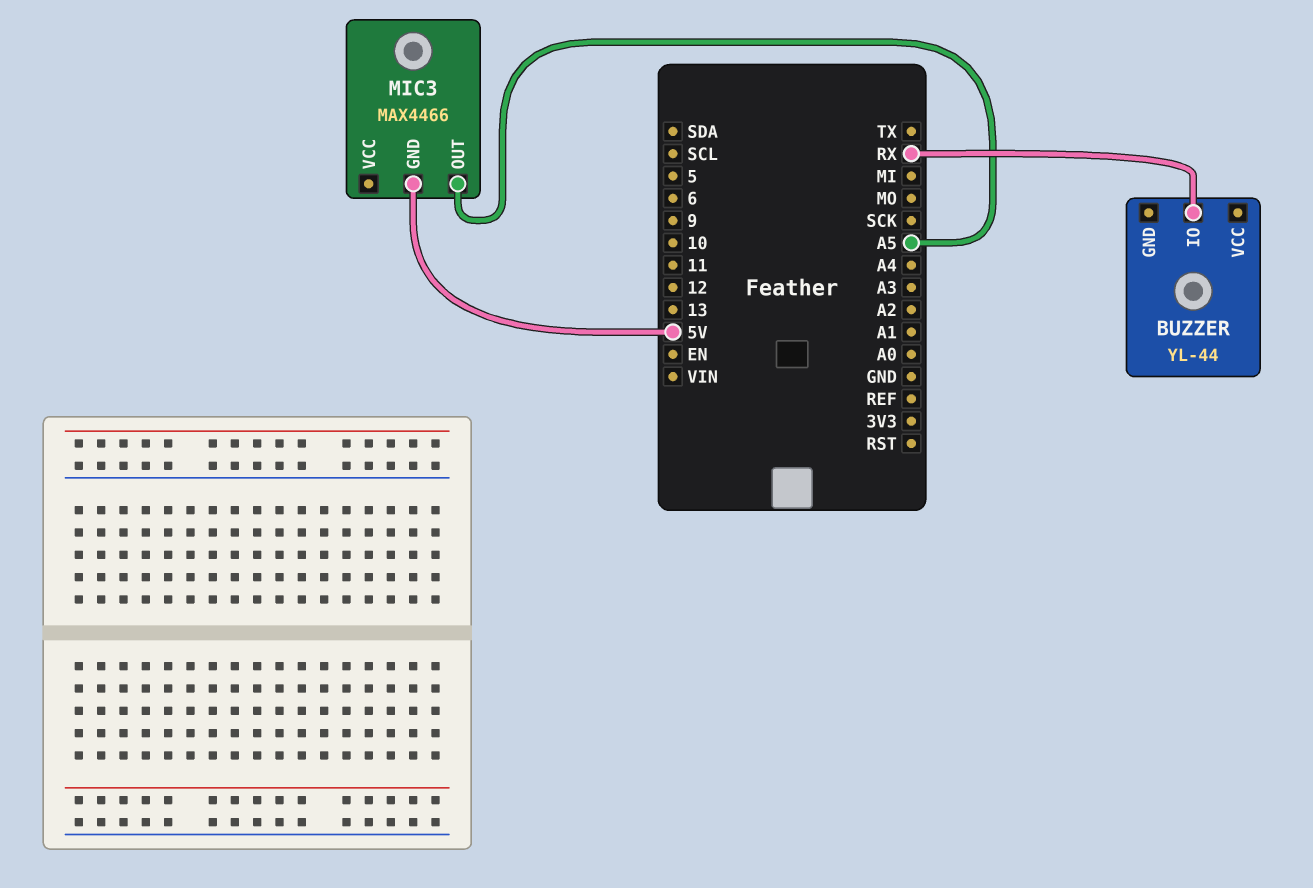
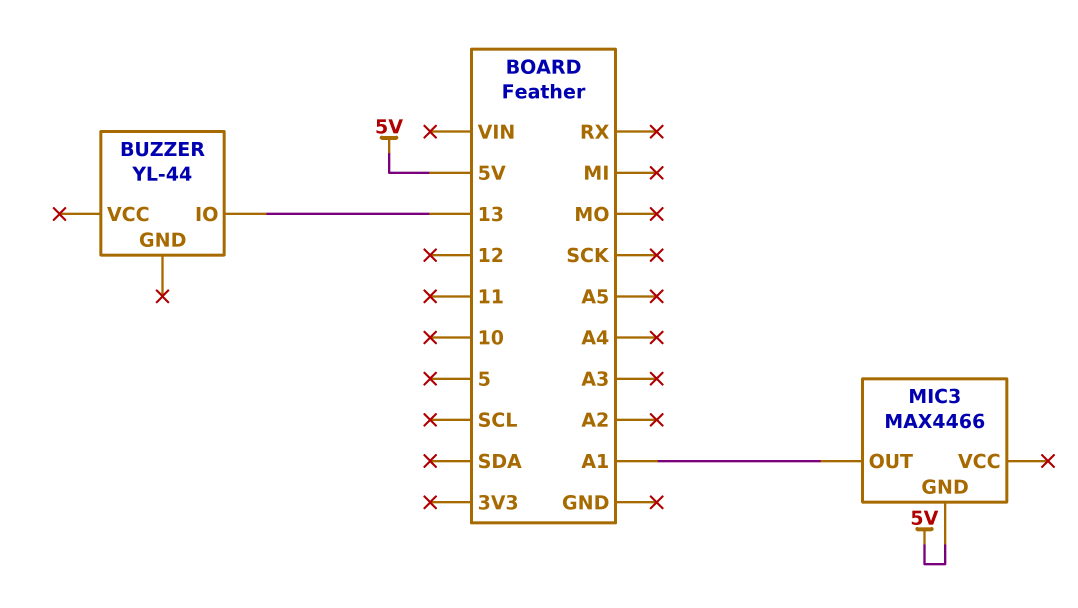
BUZZER pin IO: RX -> 13
MIC3 pin OUT: A5 -> A1

